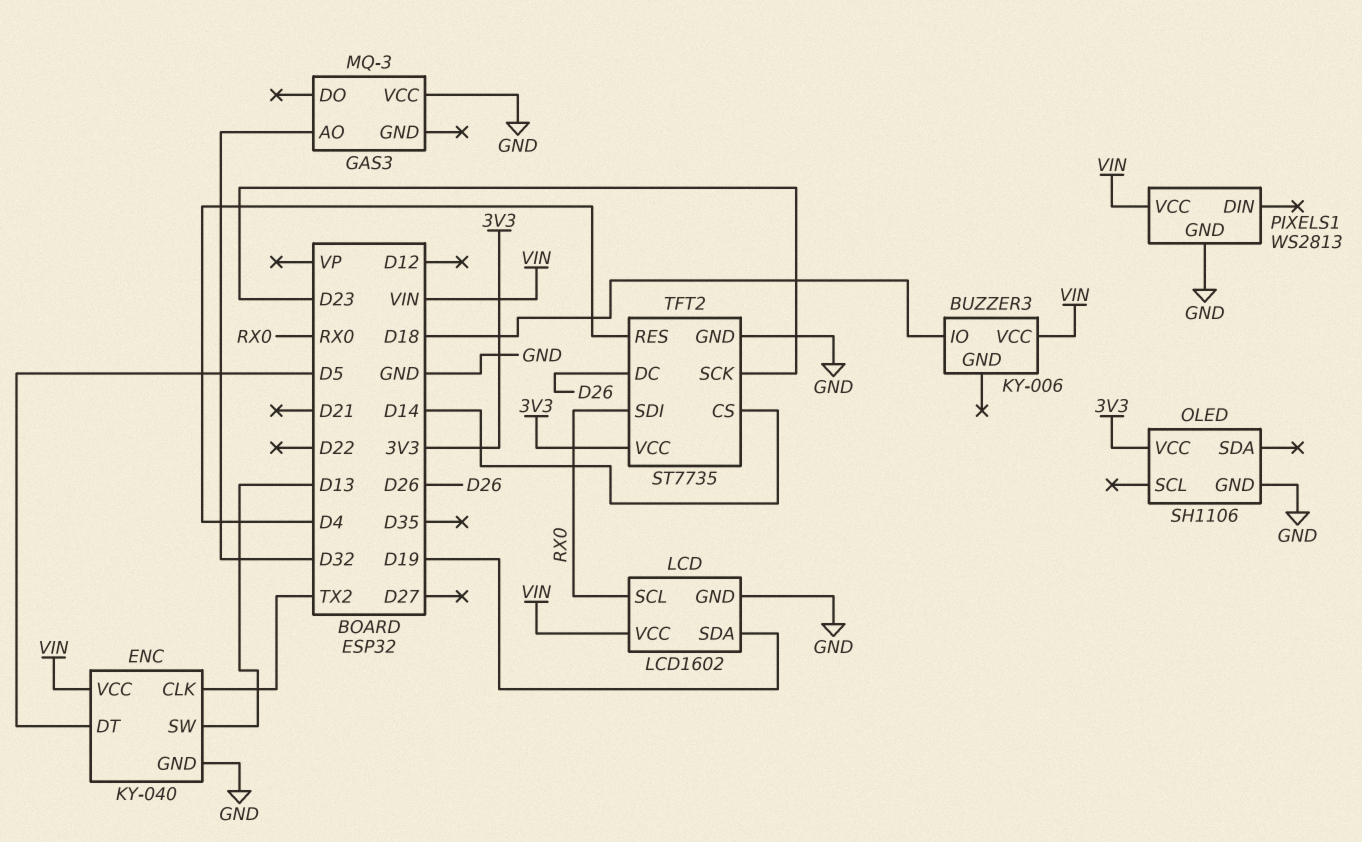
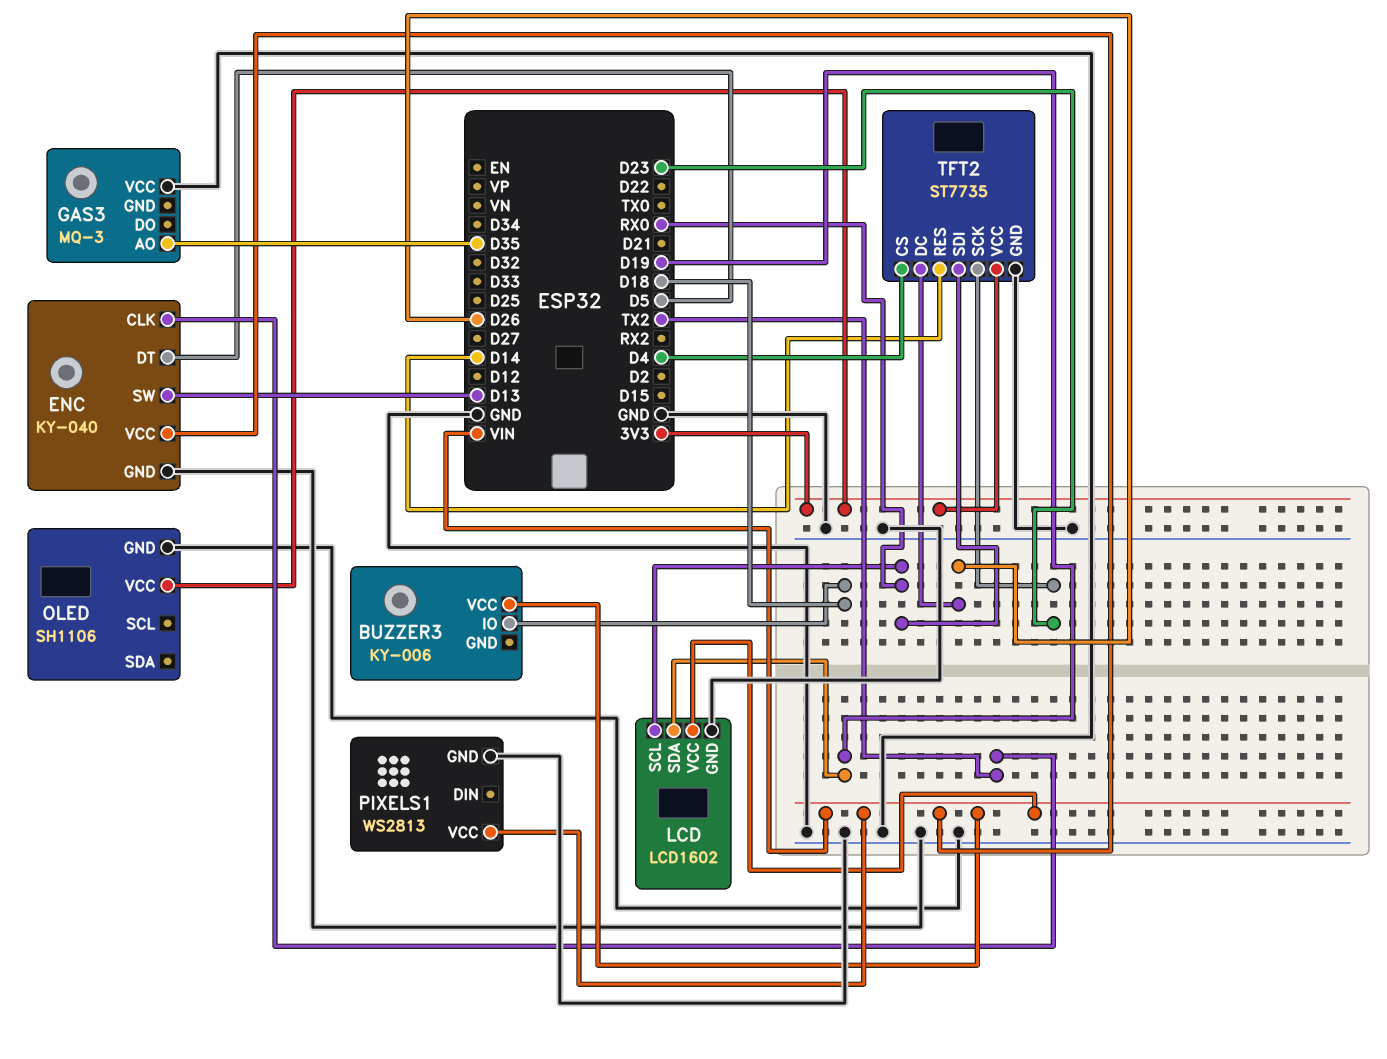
GAS3 pin AO: D32 -> D35
TFT2 pin CS: D14 -> D4
TFT2 pin RES: D4 -> D14

